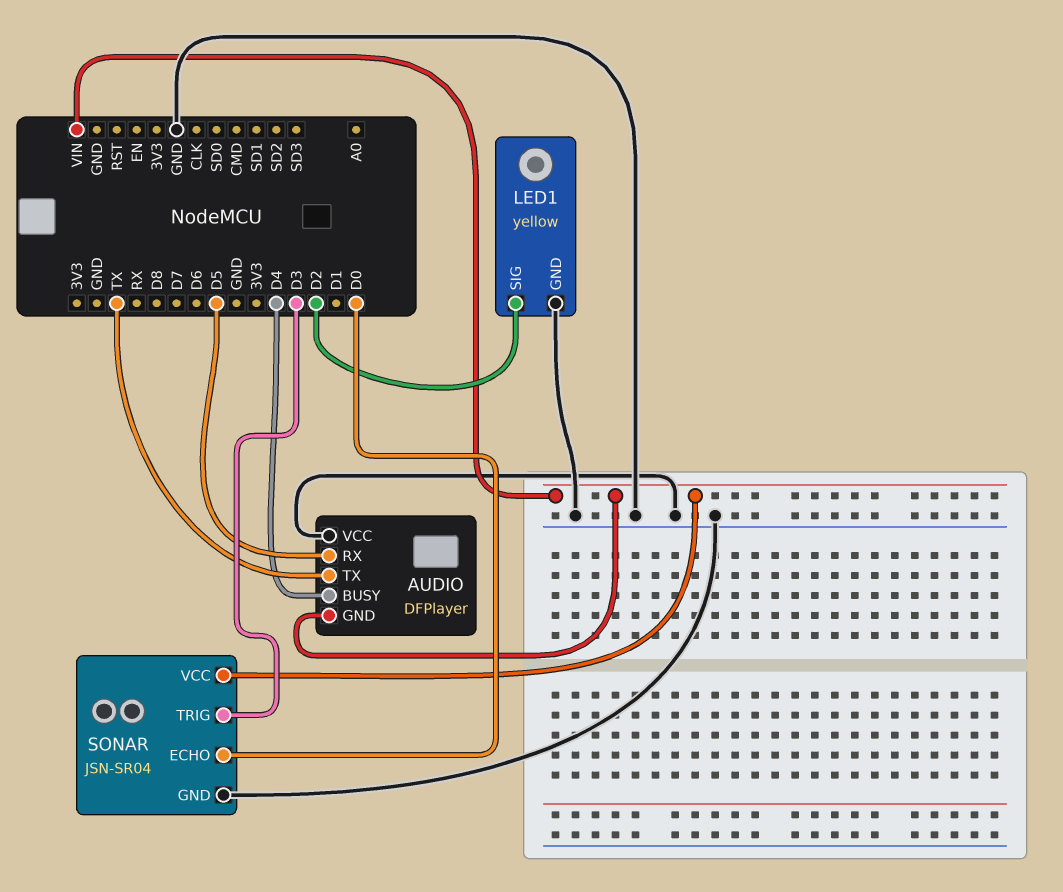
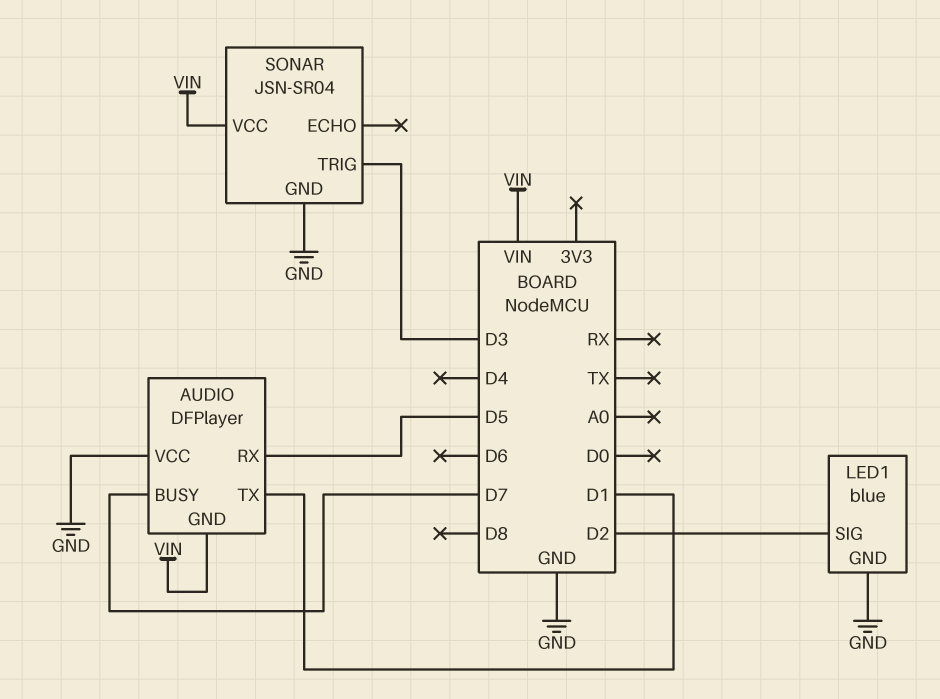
AUDIO pin BUSY: D4 -> D7
AUDIO pin TX: TX -> D1
LED1: yellow -> blue
SONAR pin ECHO: D0 -> none

